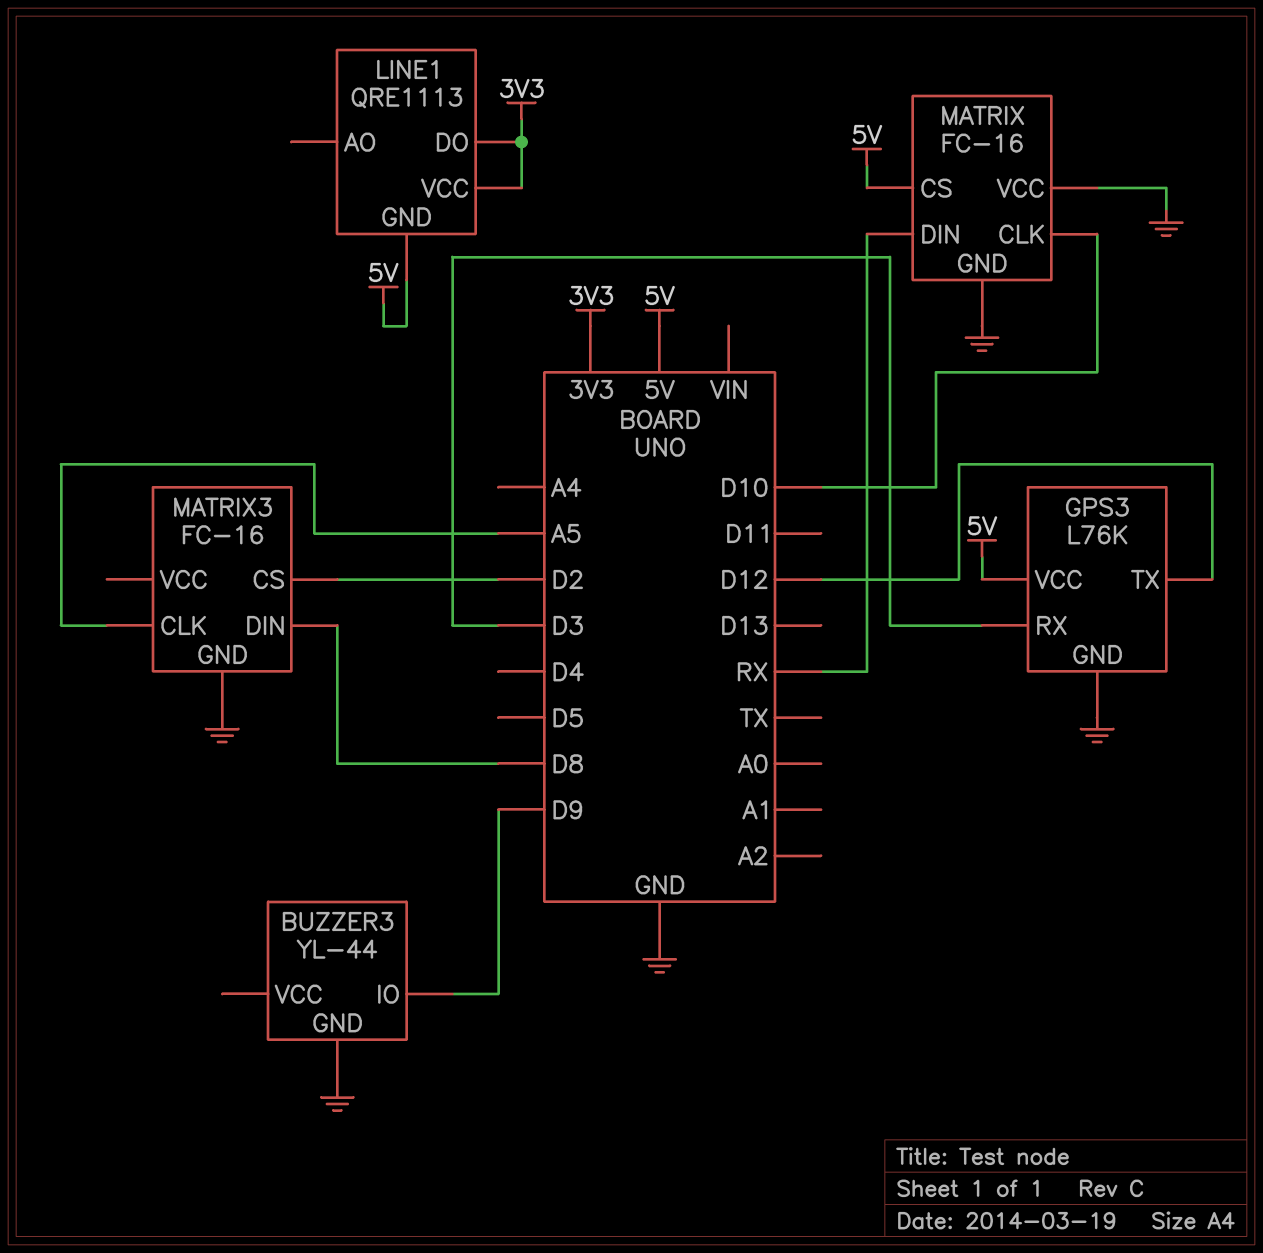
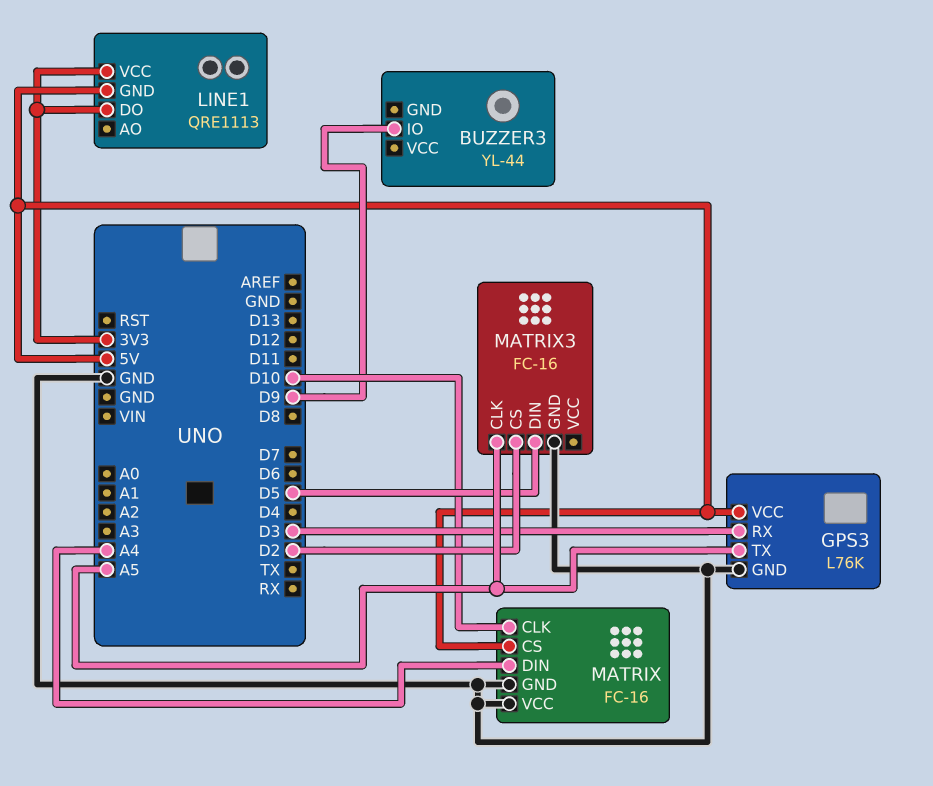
BUZZER3 pin GND: GND -> none
GPS3 pin TX: D12 -> A5
MATRIX pin DIN: RX -> A4
MATRIX3 pin DIN: D8 -> D5

